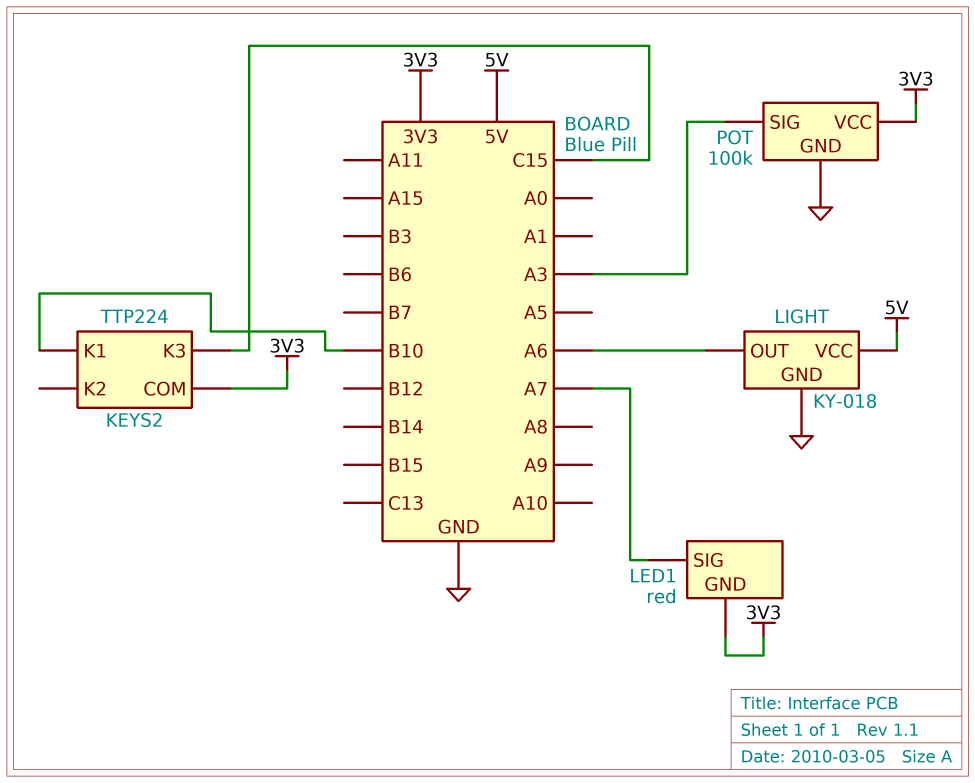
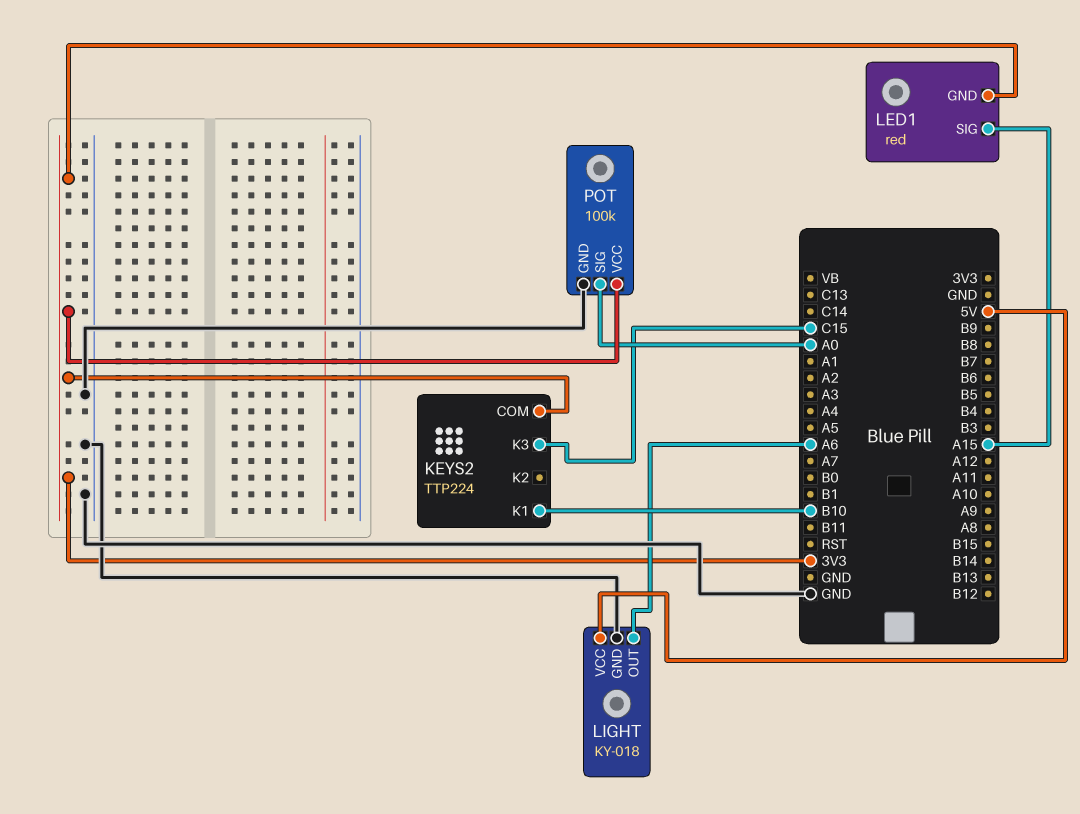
LED1 pin SIG: A7 -> A15
POT pin SIG: A3 -> A0

